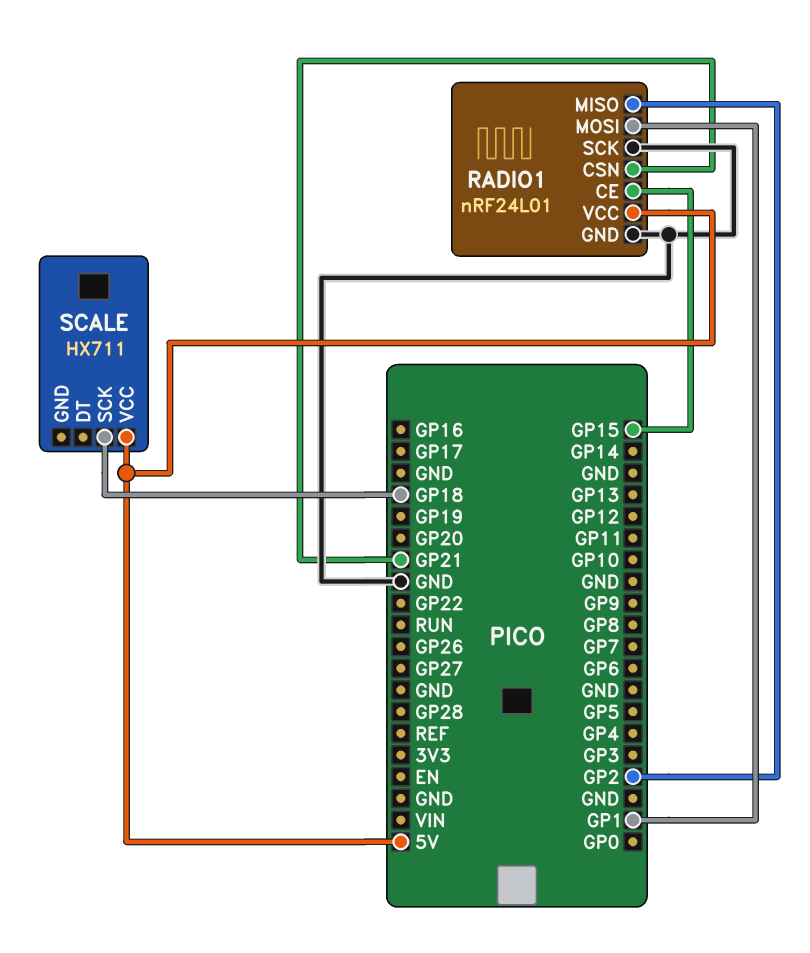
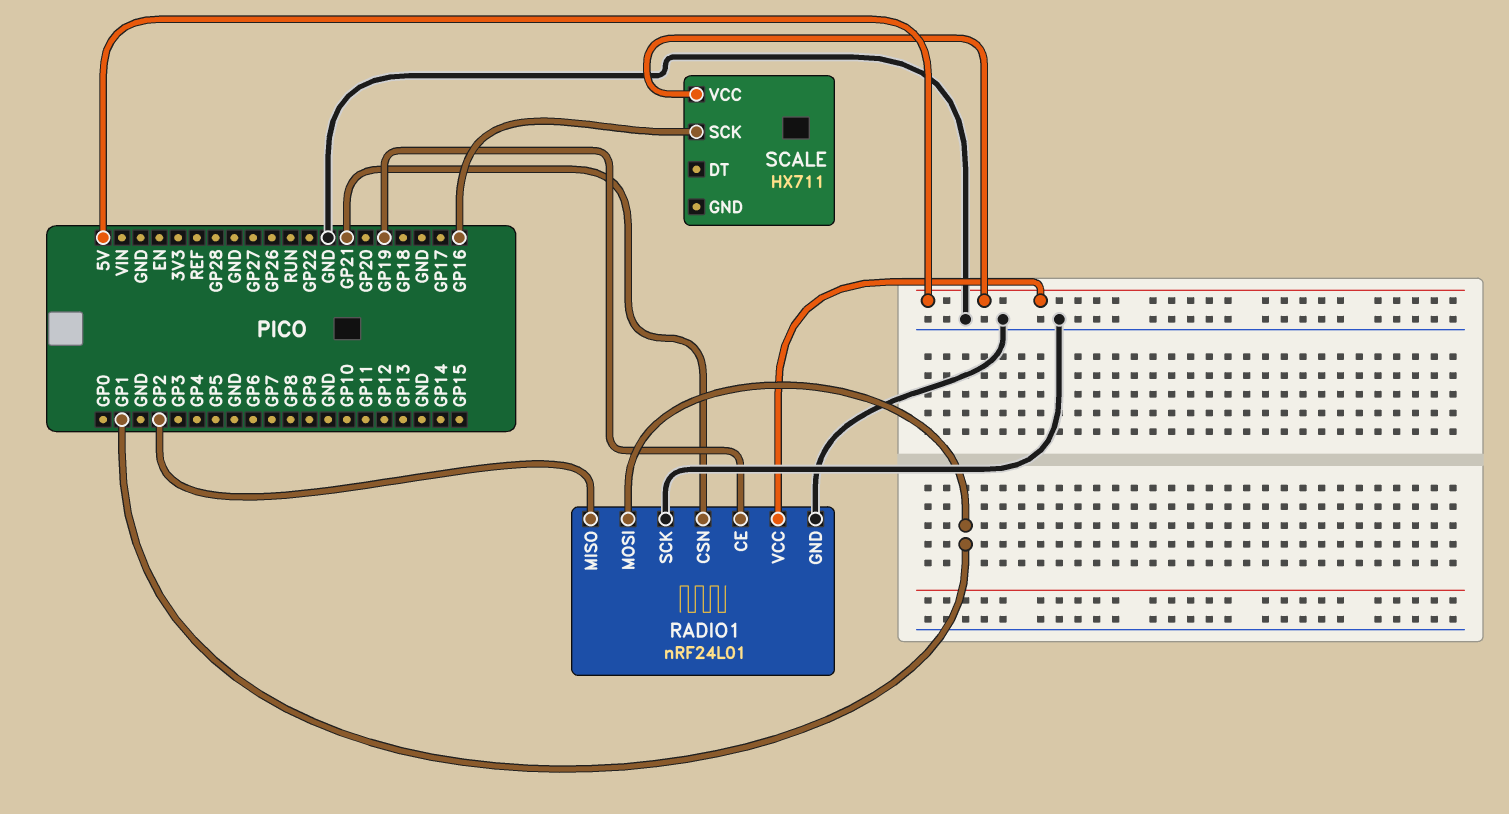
RADIO1 pin CE: GP15 -> GP19
SCALE pin SCK: GP18 -> GP16

